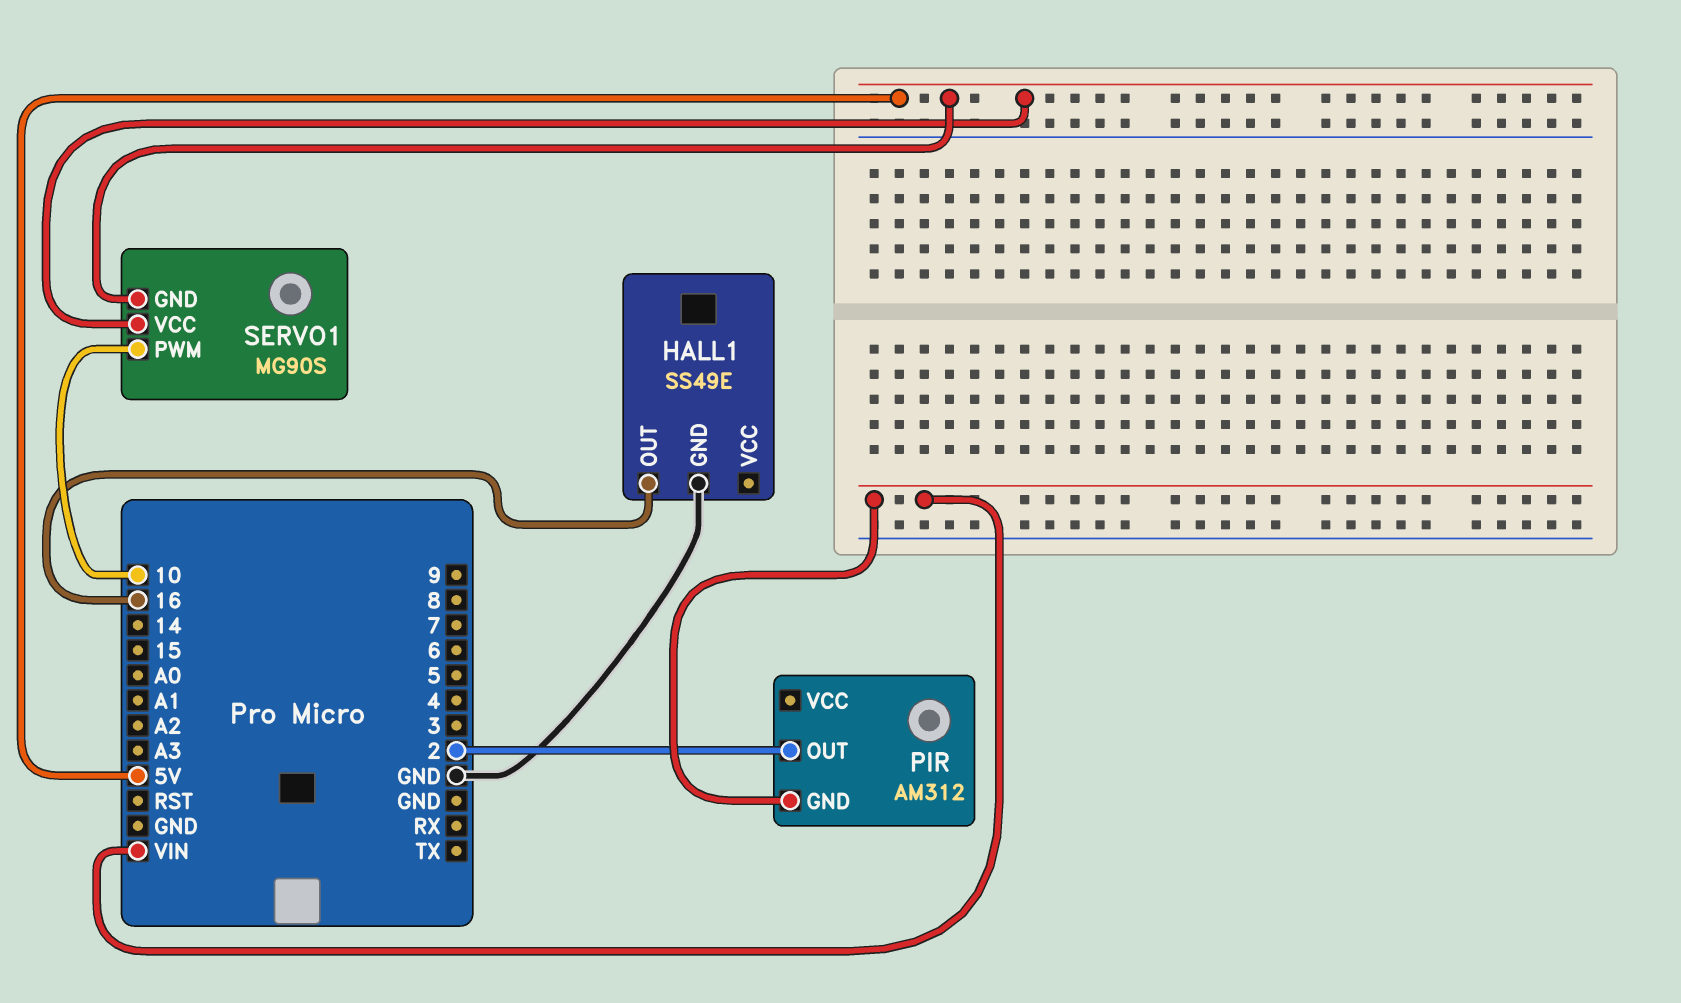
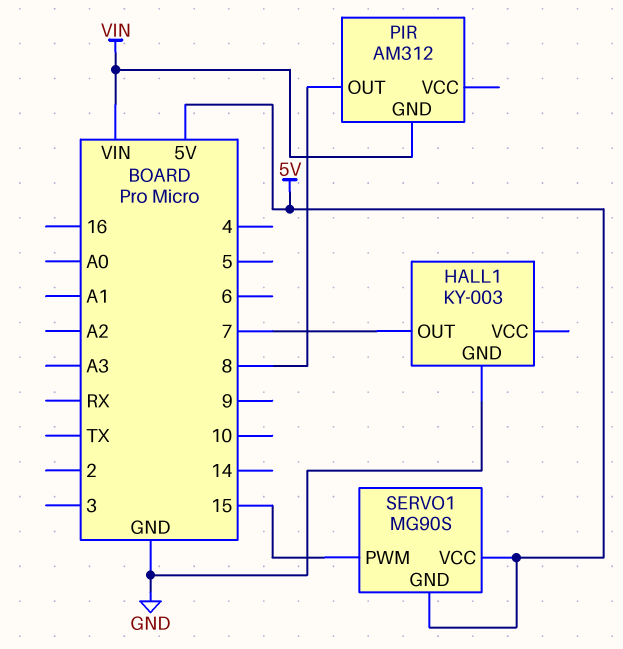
HALL1: SS49E -> KY-003
HALL1 pin OUT: 16 -> 7
PIR pin OUT: 2 -> 8
SERVO1 pin PWM: 10 -> 15

